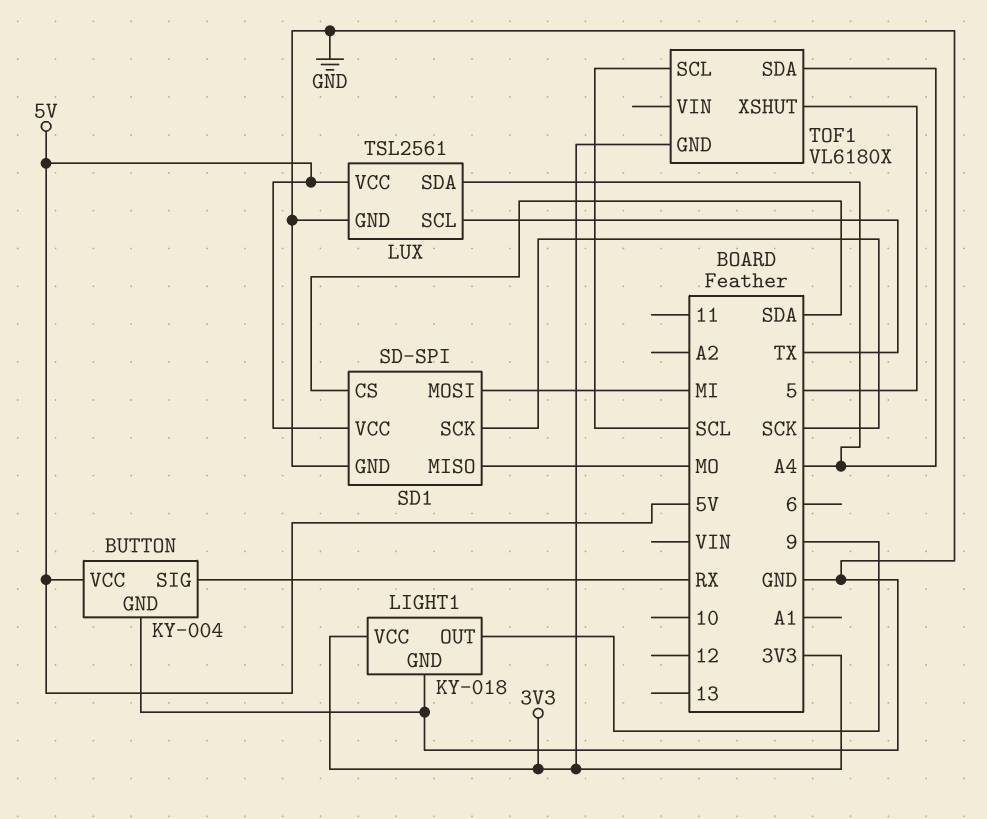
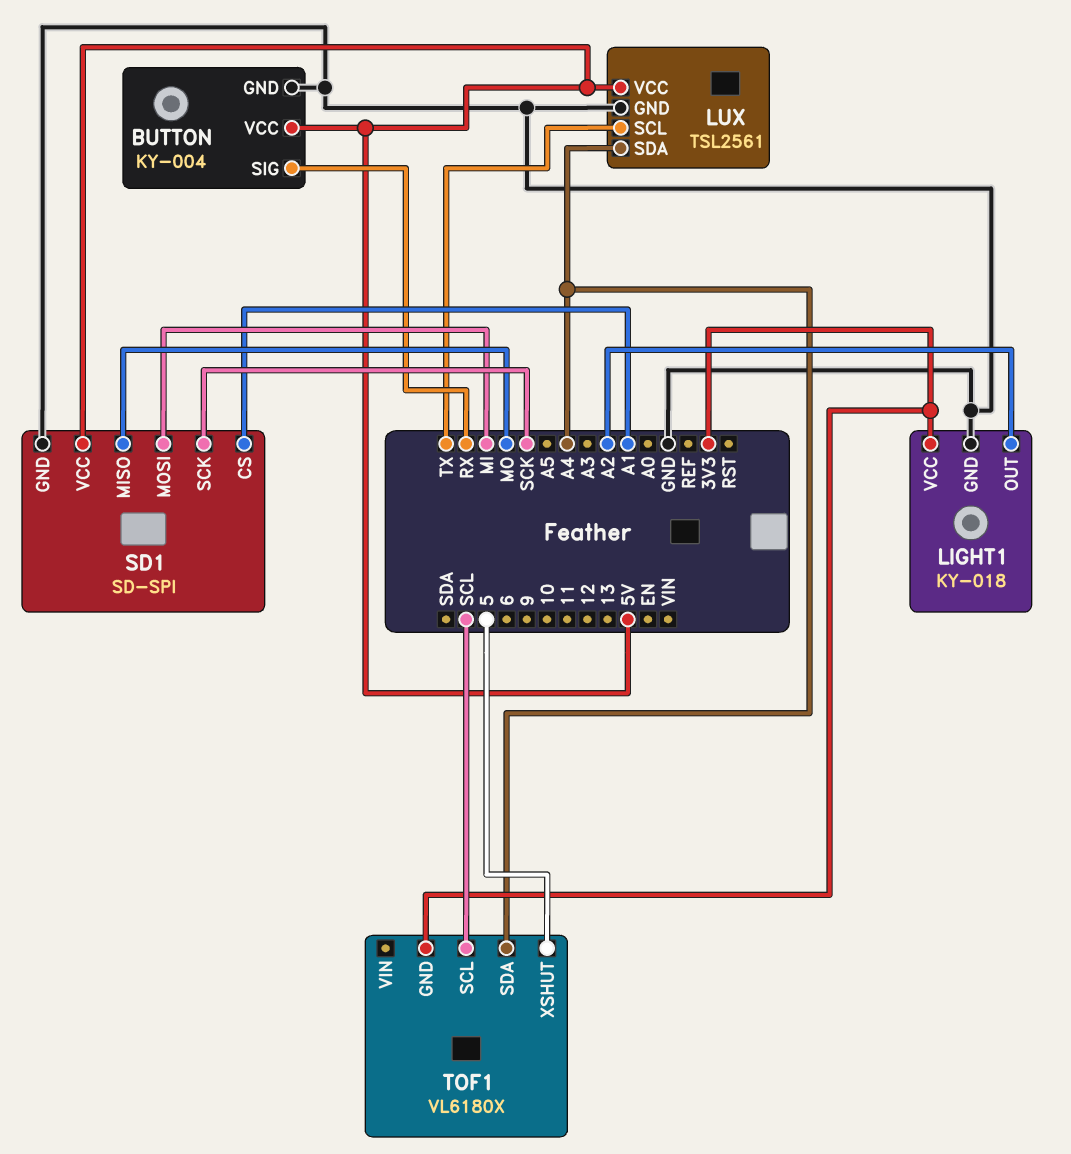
LIGHT1 pin OUT: 9 -> A2
SD1 pin CS: SDA -> A1

